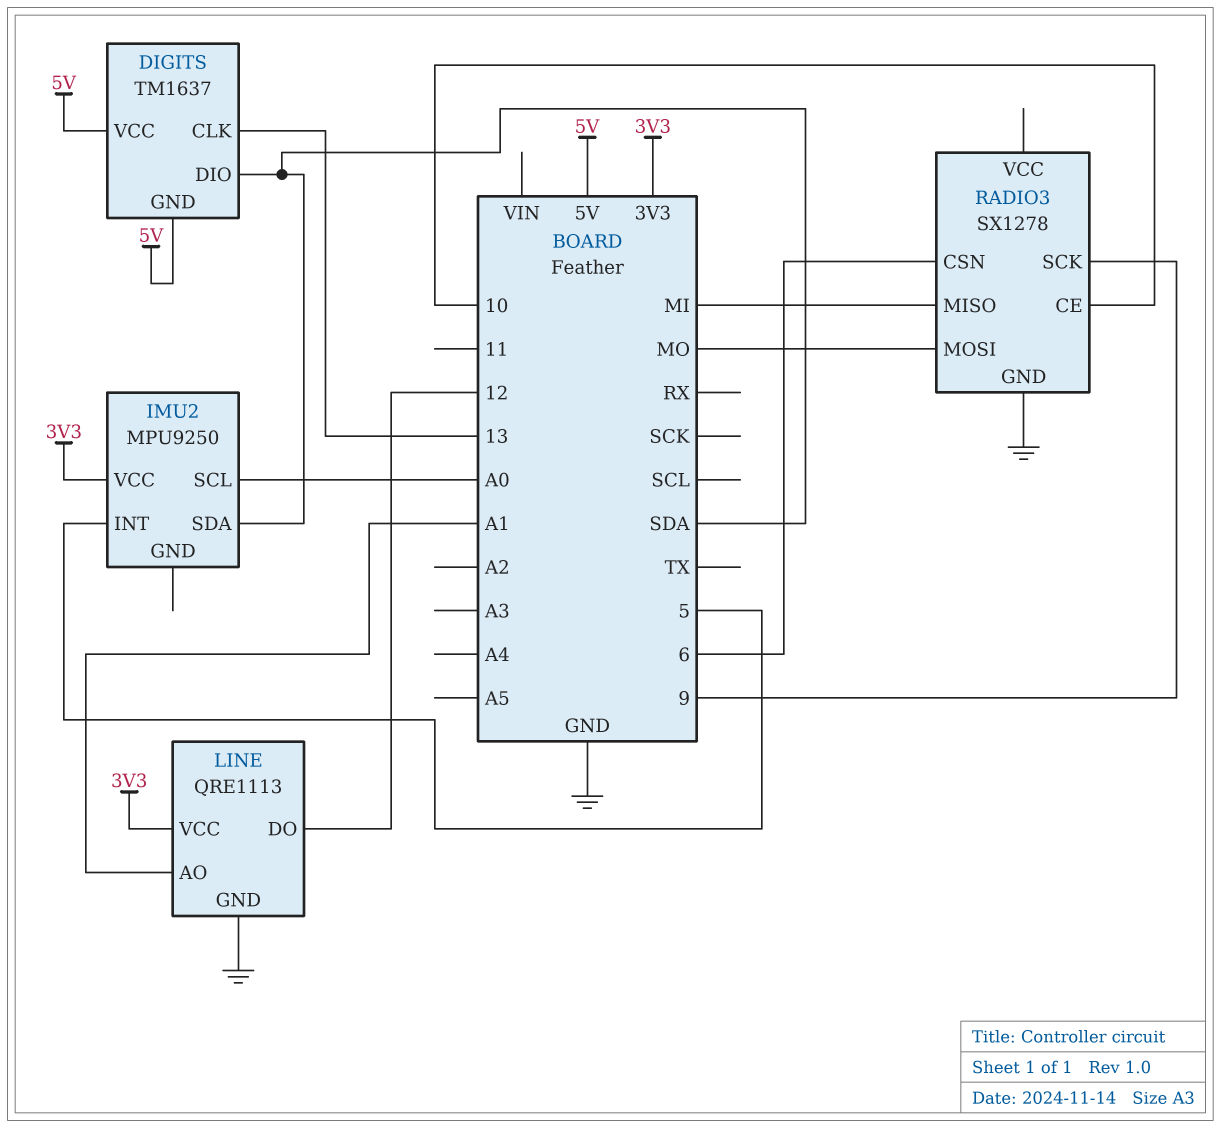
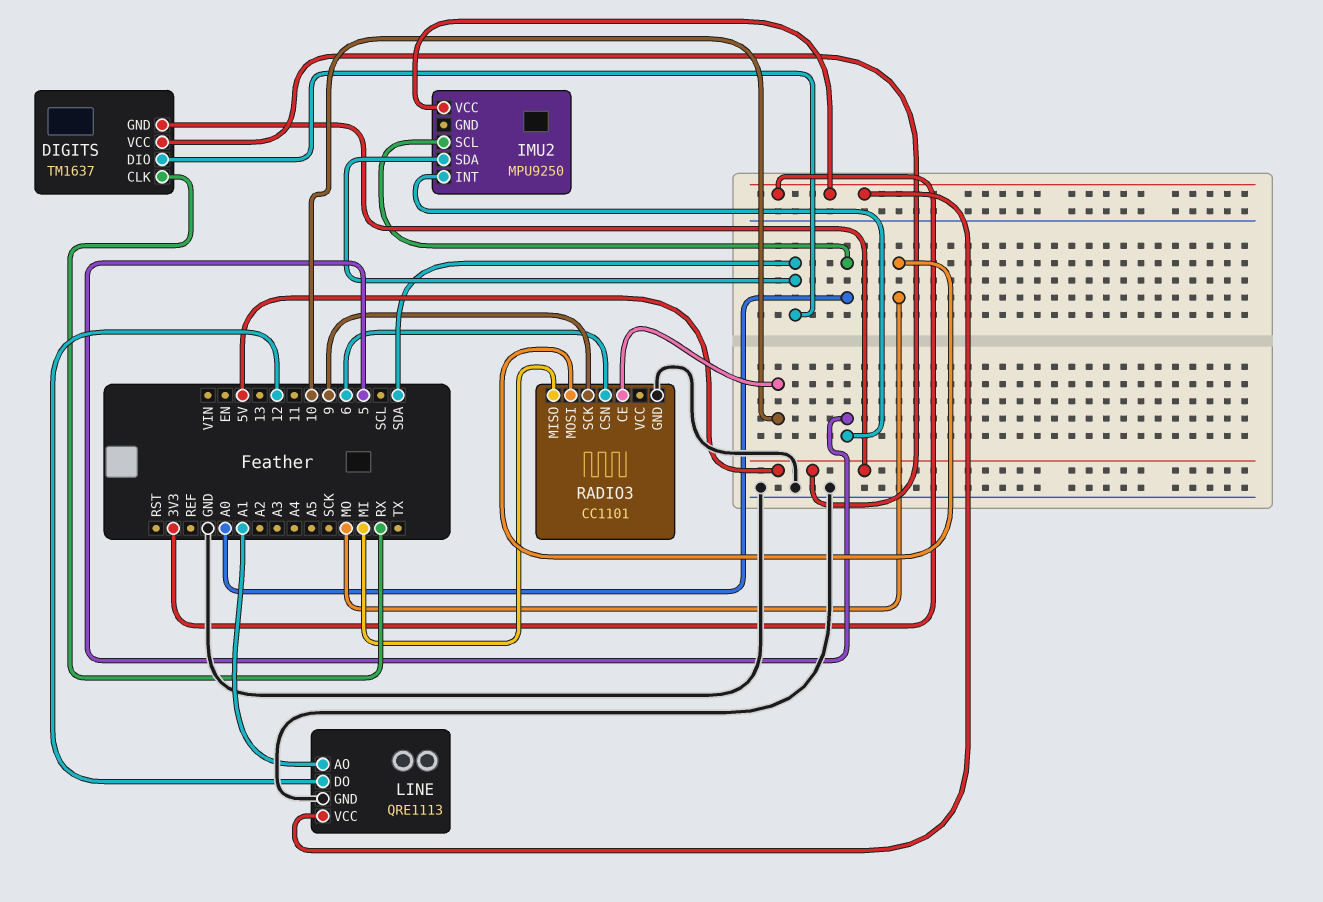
DIGITS pin CLK: 13 -> RX
RADIO3: SX1278 -> CC1101

